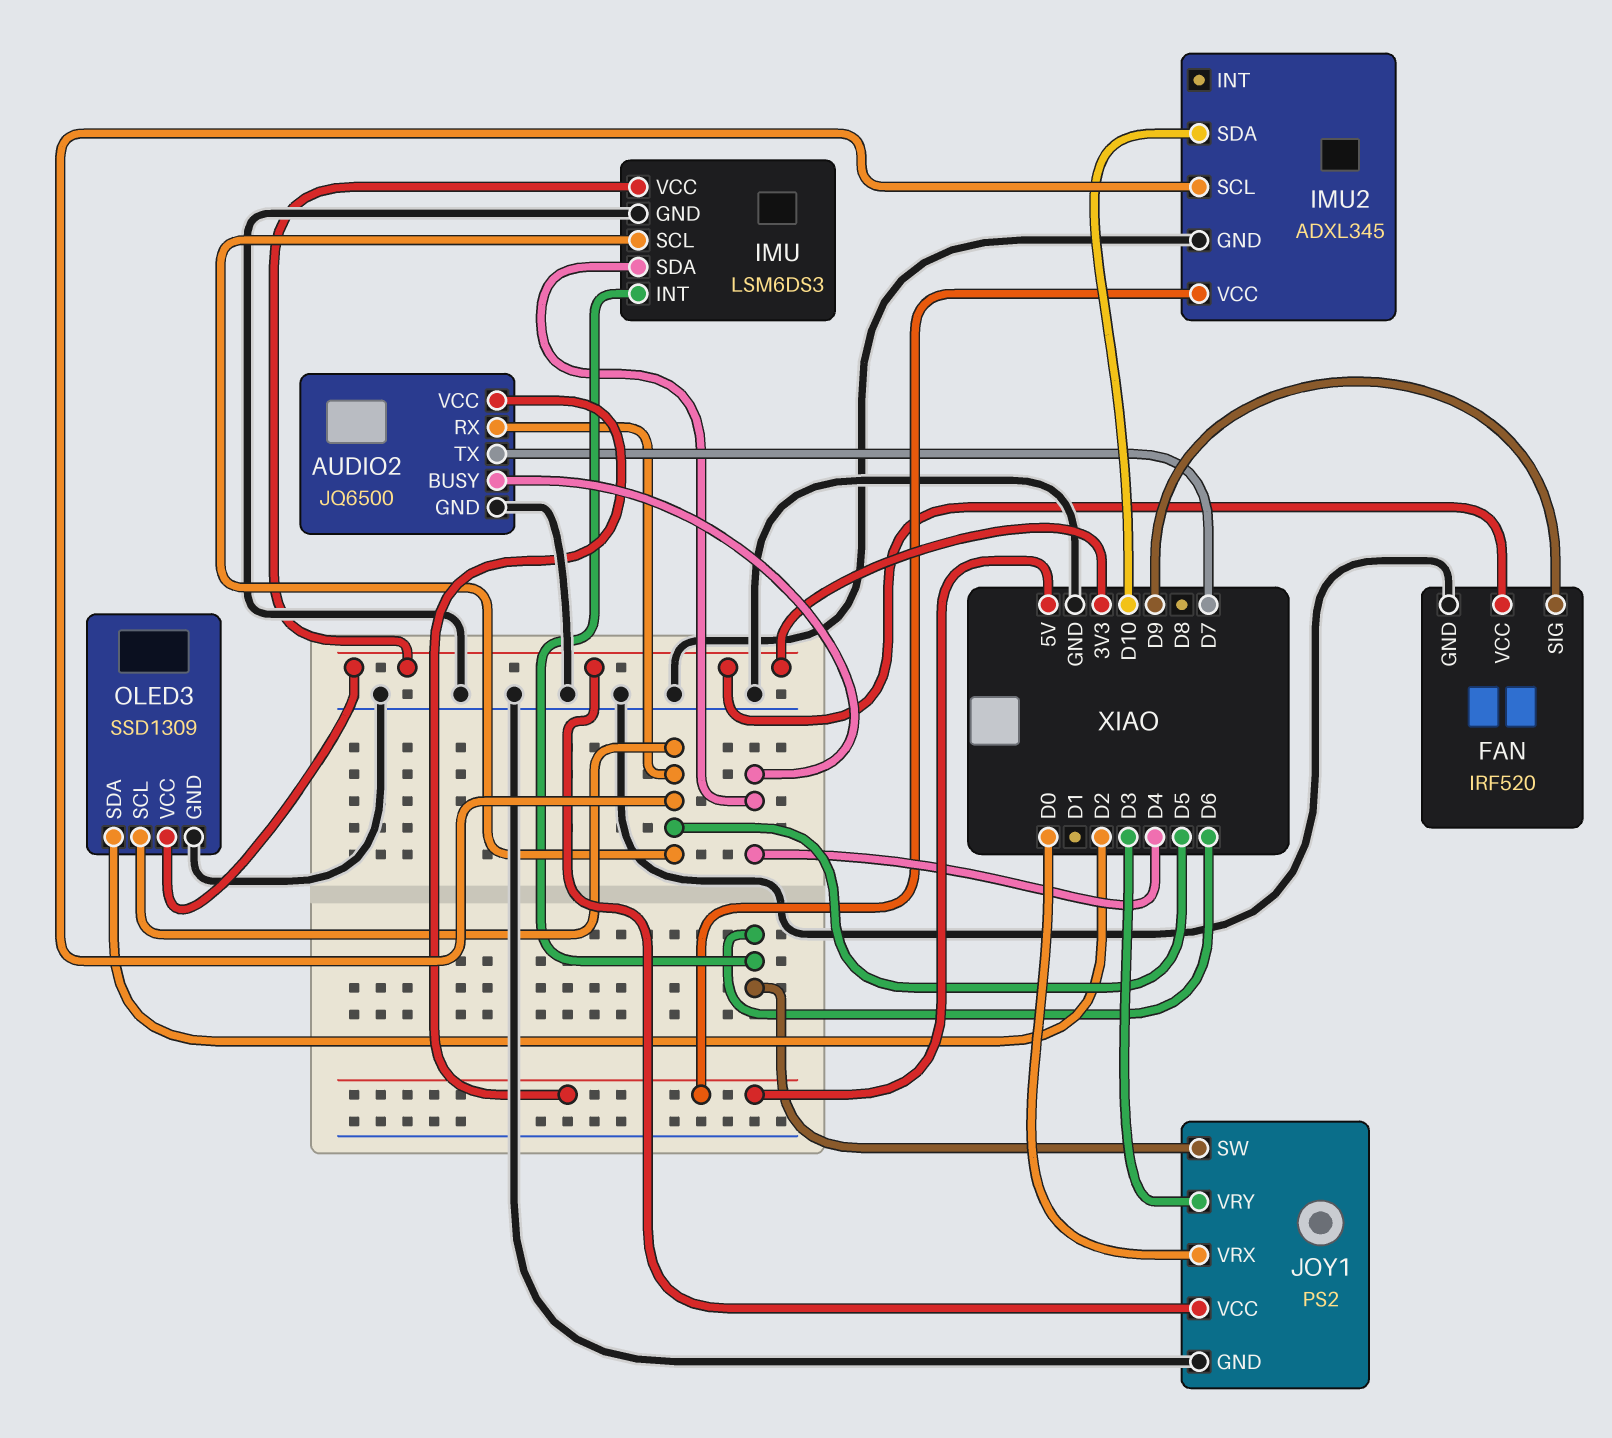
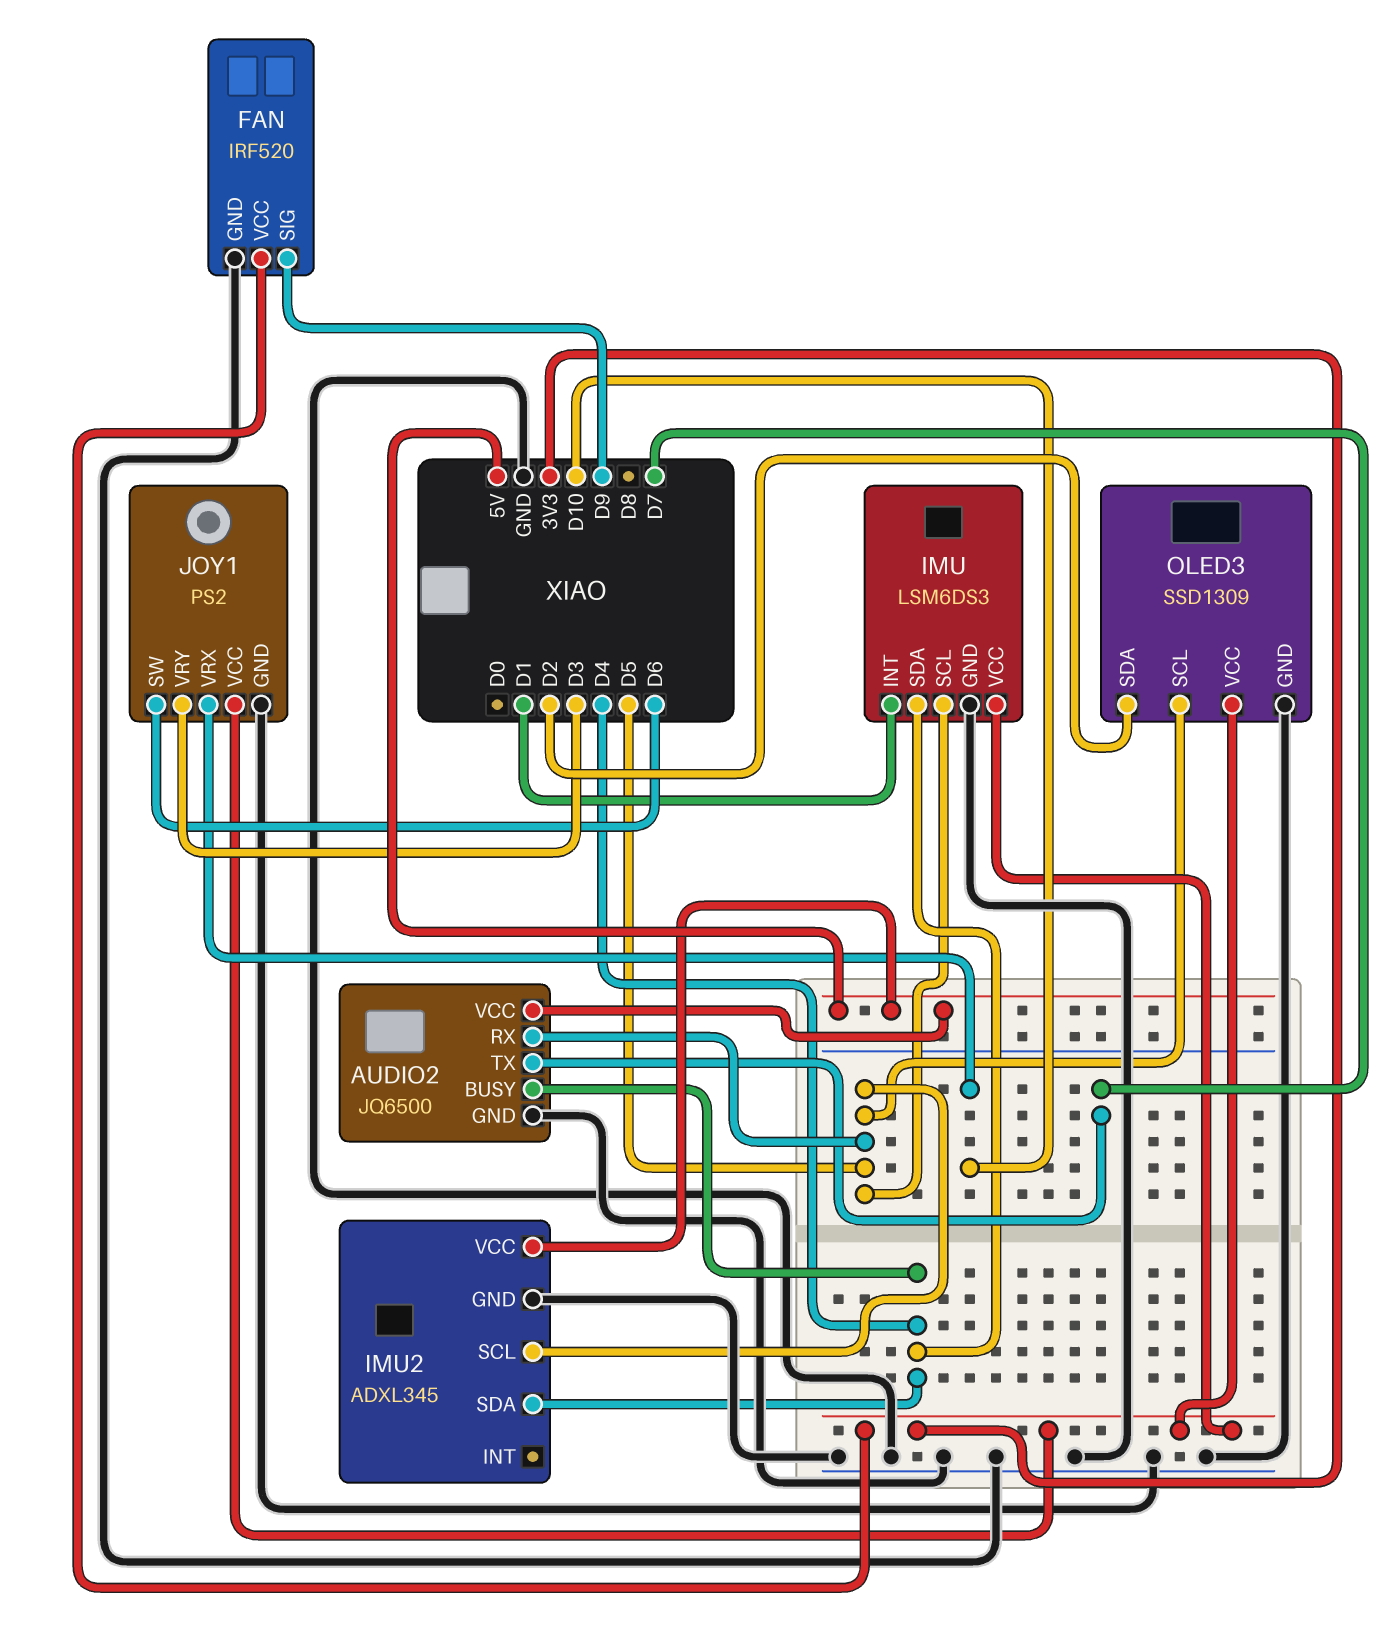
IMU pin INT: D6 -> D1
IMU2 pin SDA: D10 -> D4
JOY1 pin VRX: D0 -> D10

